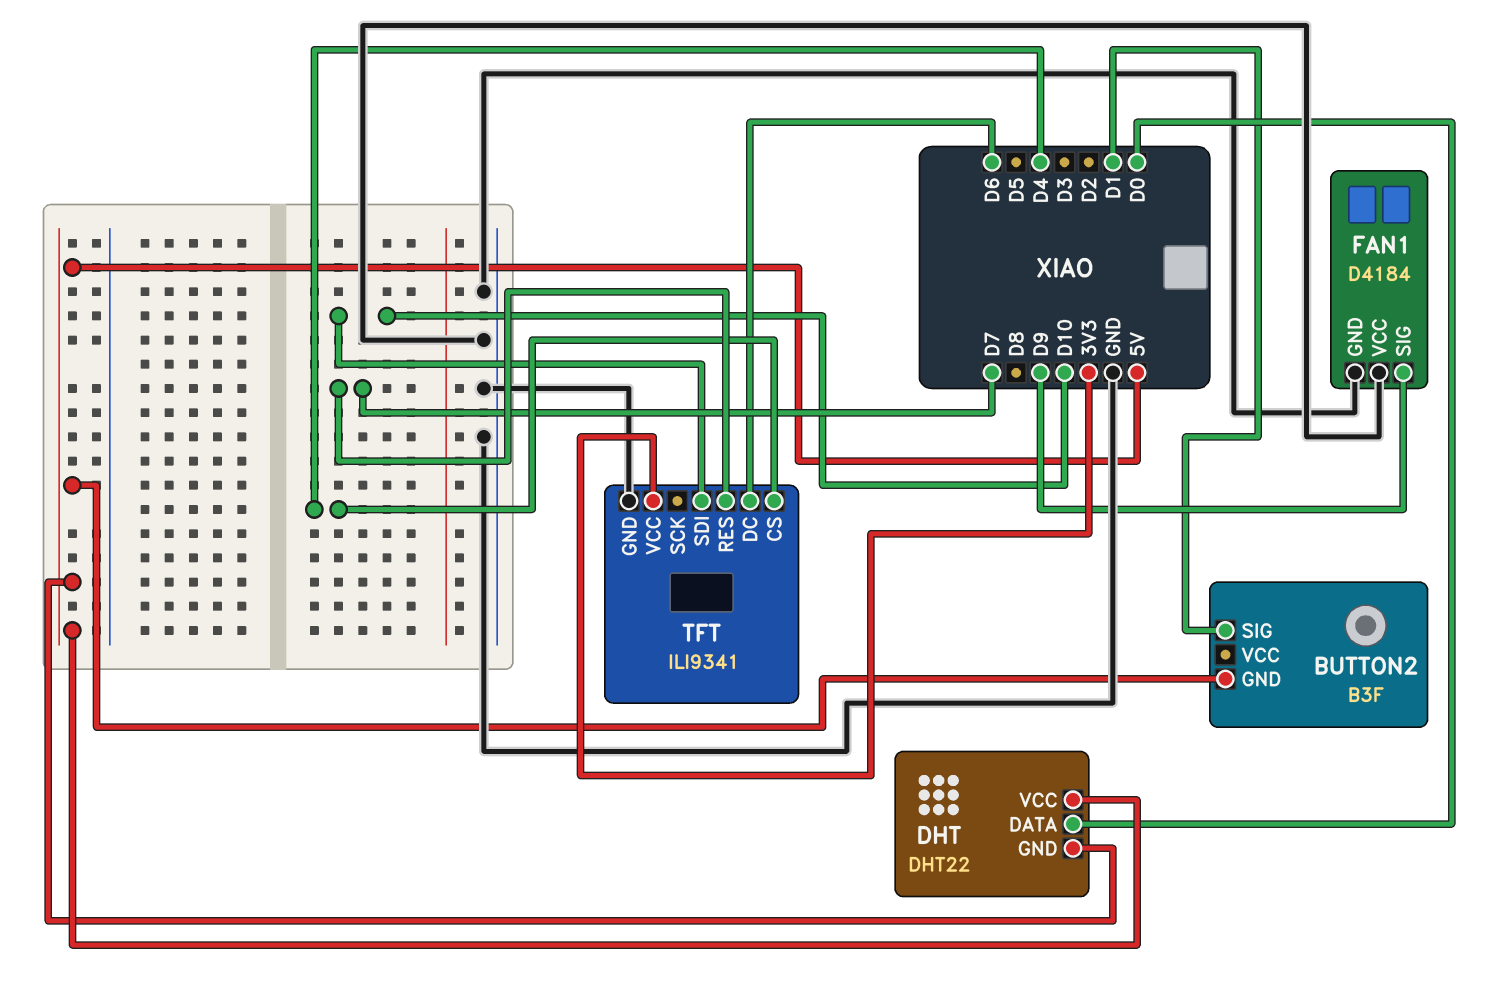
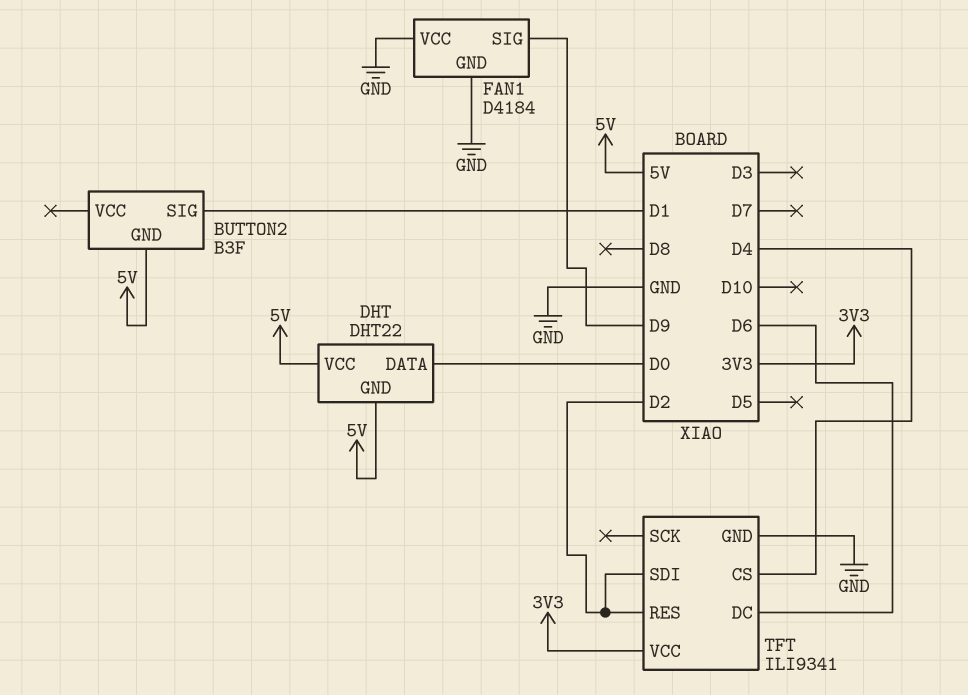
TFT pin RES: D7 -> D2
TFT pin SDI: D10 -> D2

